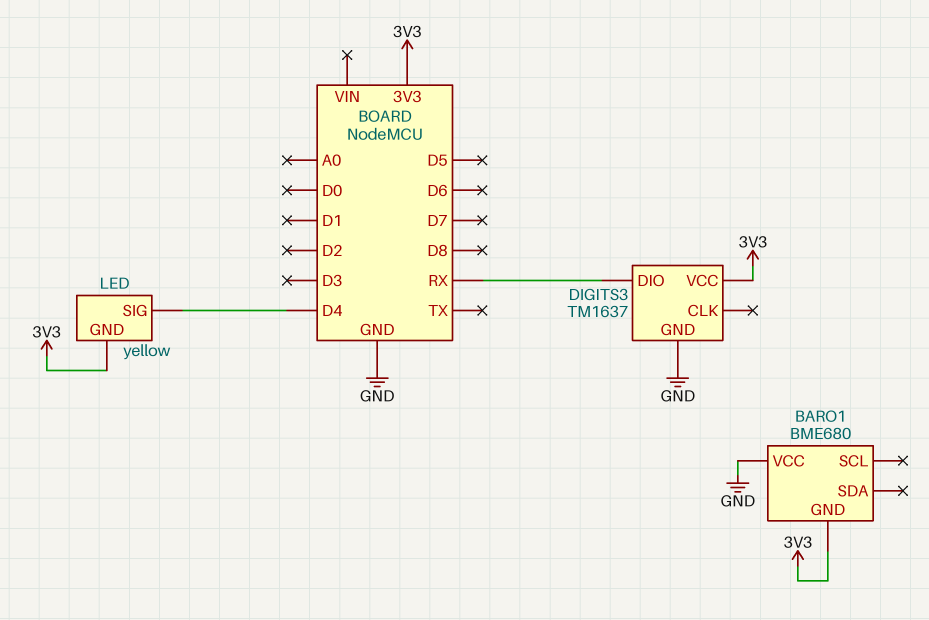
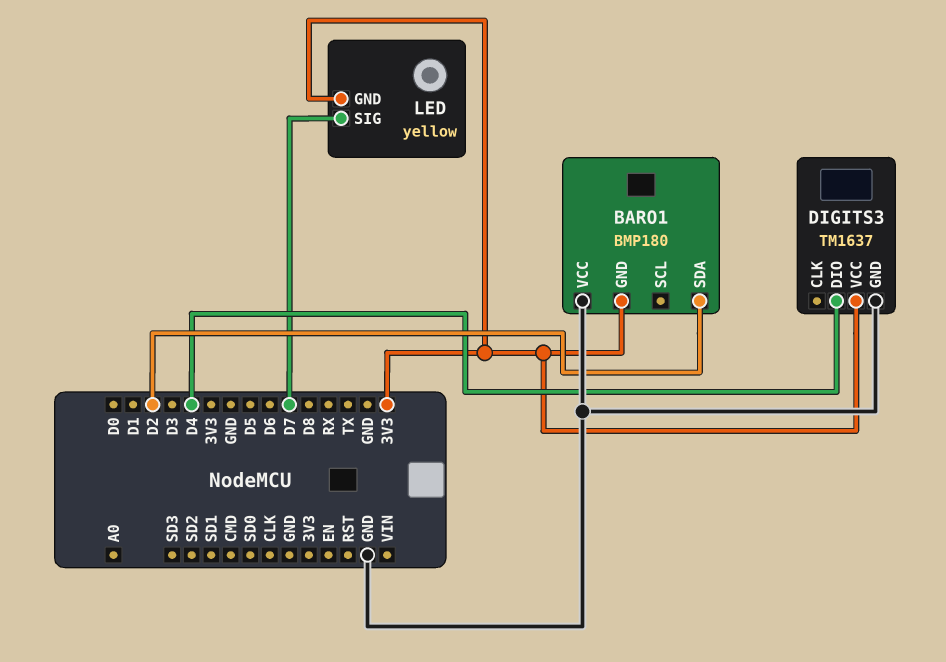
BARO1: BME680 -> BMP180
BARO1 pin SDA: none -> D2
DIGITS3 pin DIO: RX -> D4
LED pin SIG: D4 -> D7

